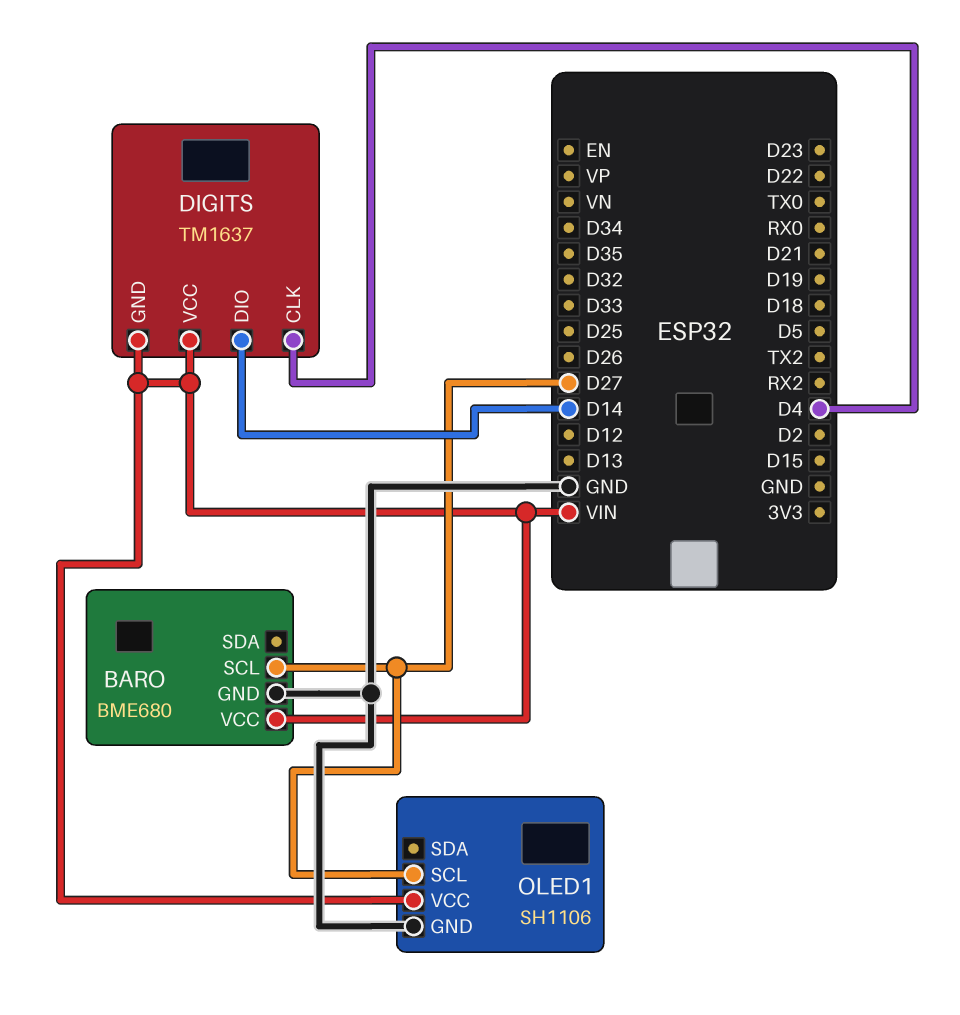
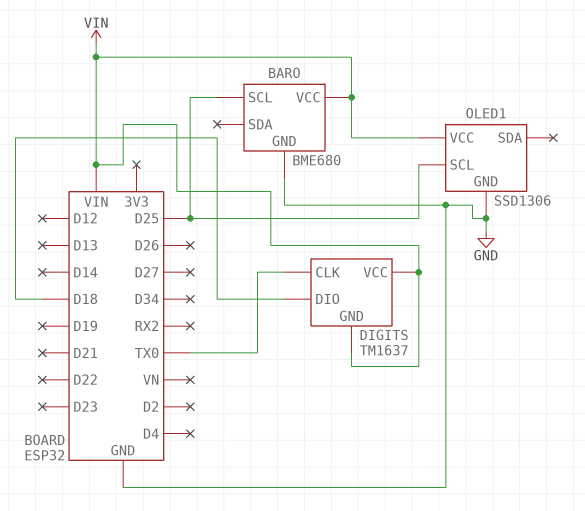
BARO pin SCL: D27 -> D25
DIGITS pin CLK: D4 -> TX0
DIGITS pin DIO: D14 -> D18
OLED1: SH1106 -> SSD1306
OLED1 pin SCL: D27 -> D25

